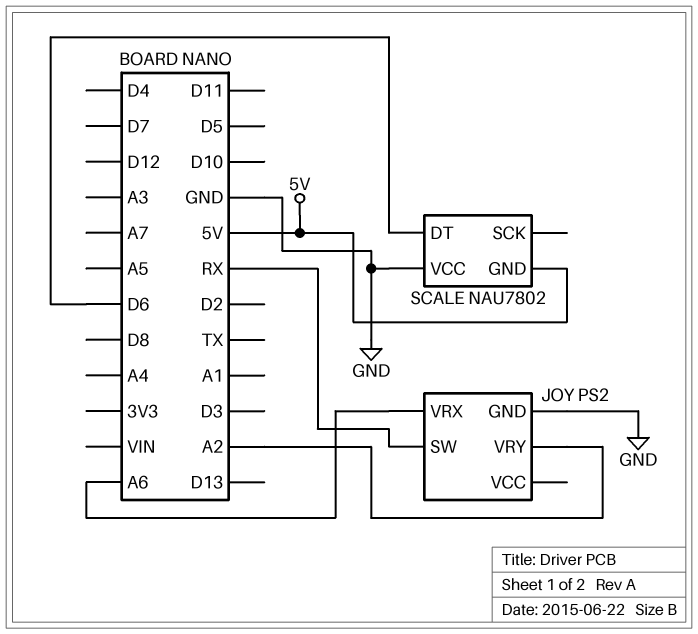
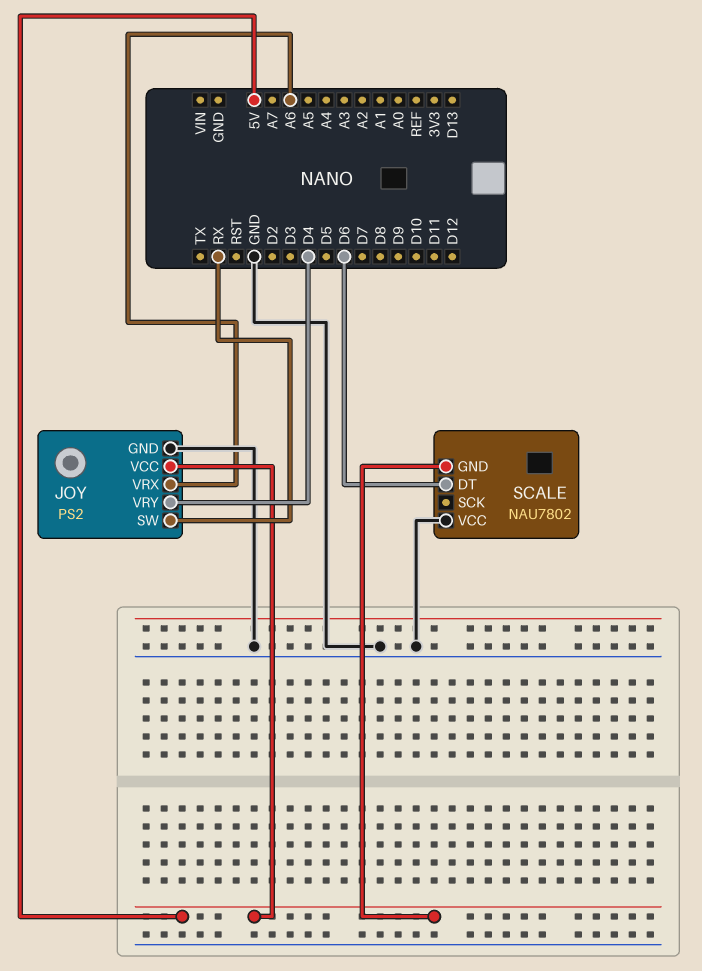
JOY pin VCC: none -> 5V
JOY pin VRY: A2 -> D4

